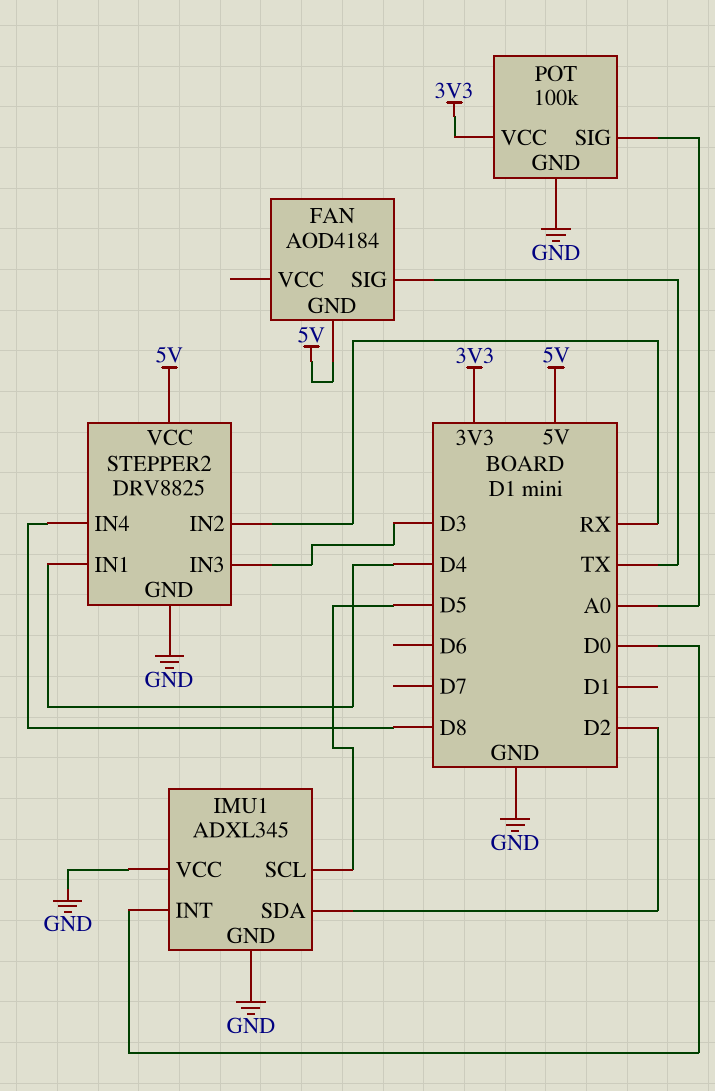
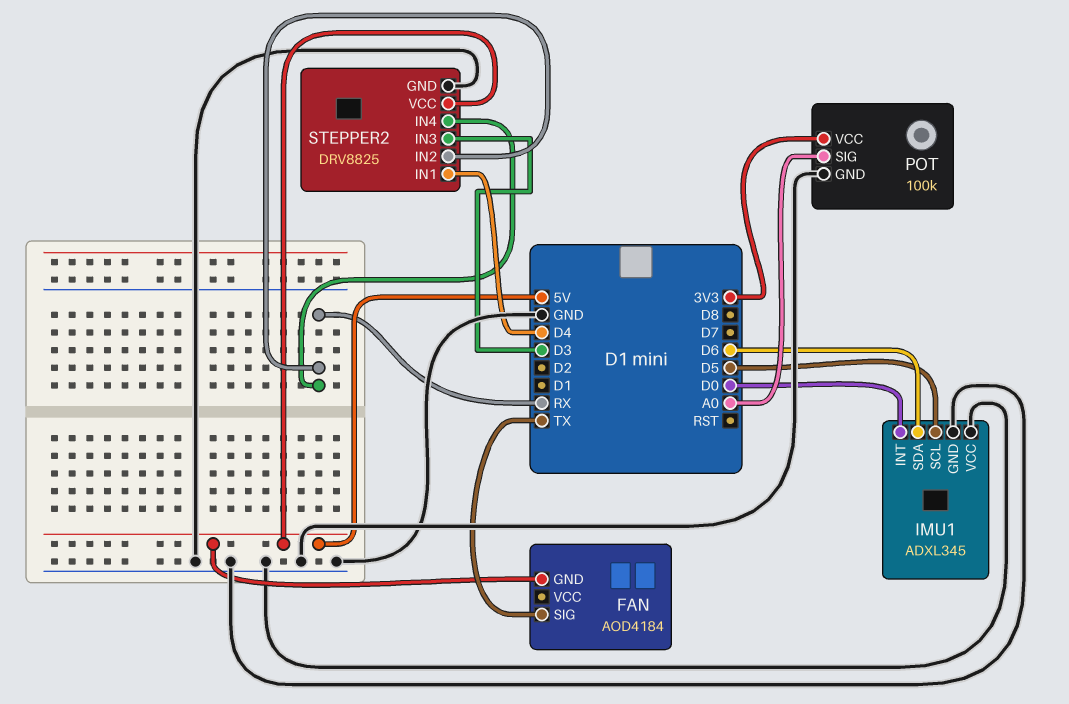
IMU1 pin SDA: D2 -> D6
STEPPER2 pin IN4: D8 -> RX

